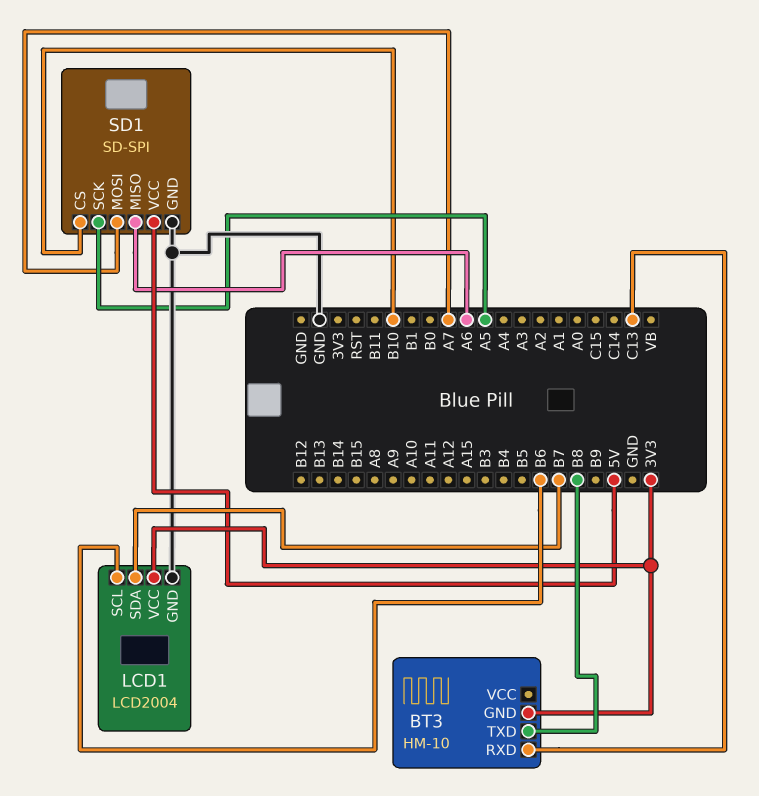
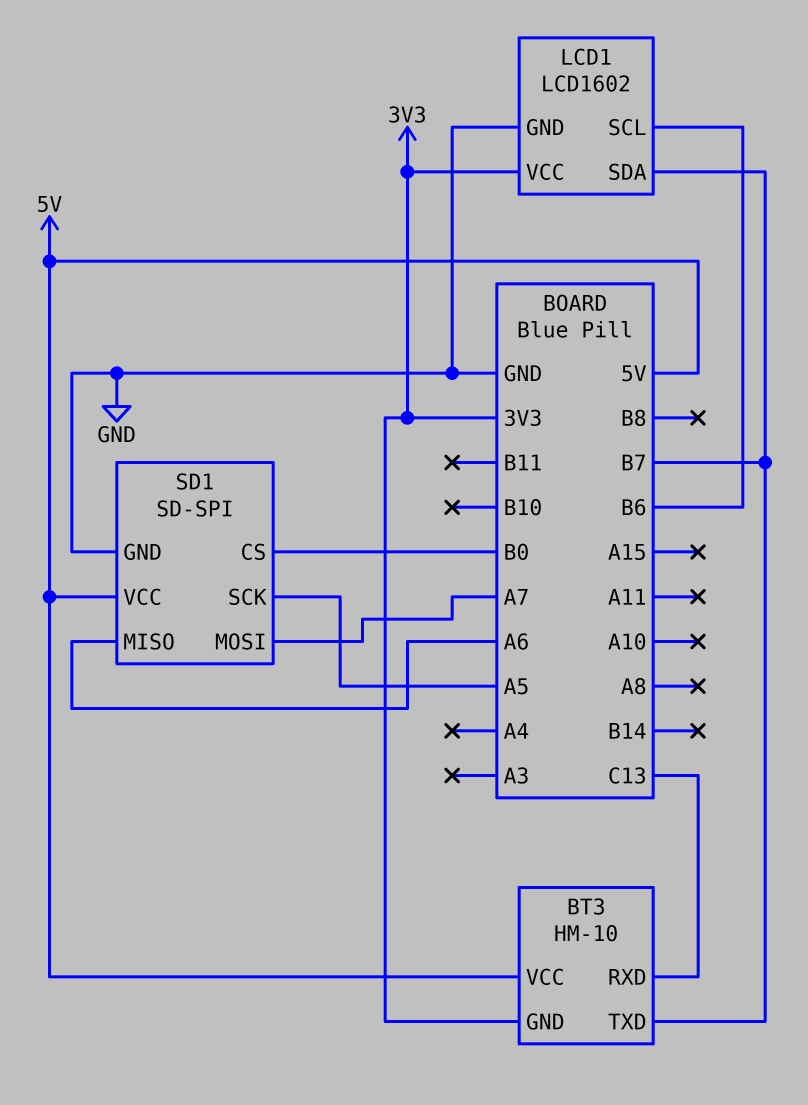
BT3 pin TXD: B8 -> B7
BT3 pin VCC: none -> 5V
LCD1: LCD2004 -> LCD1602
SD1 pin CS: B10 -> B0

